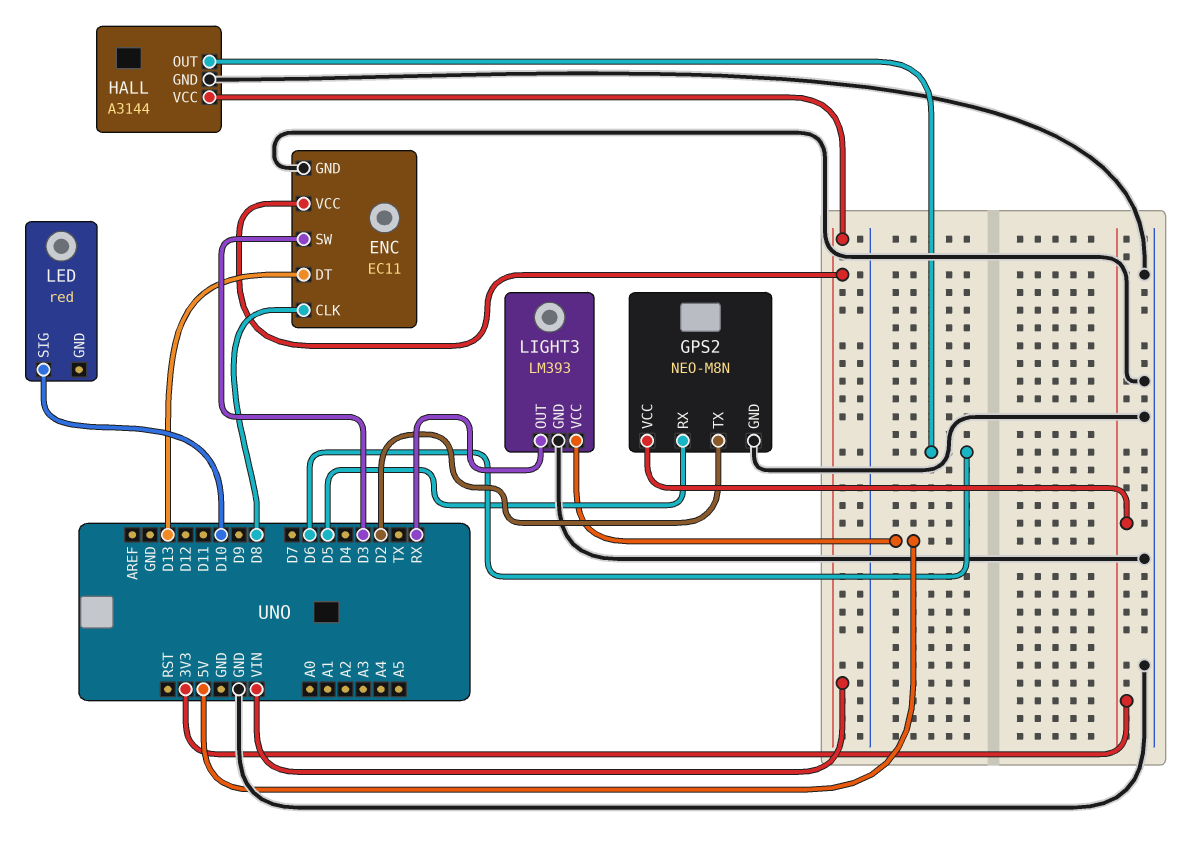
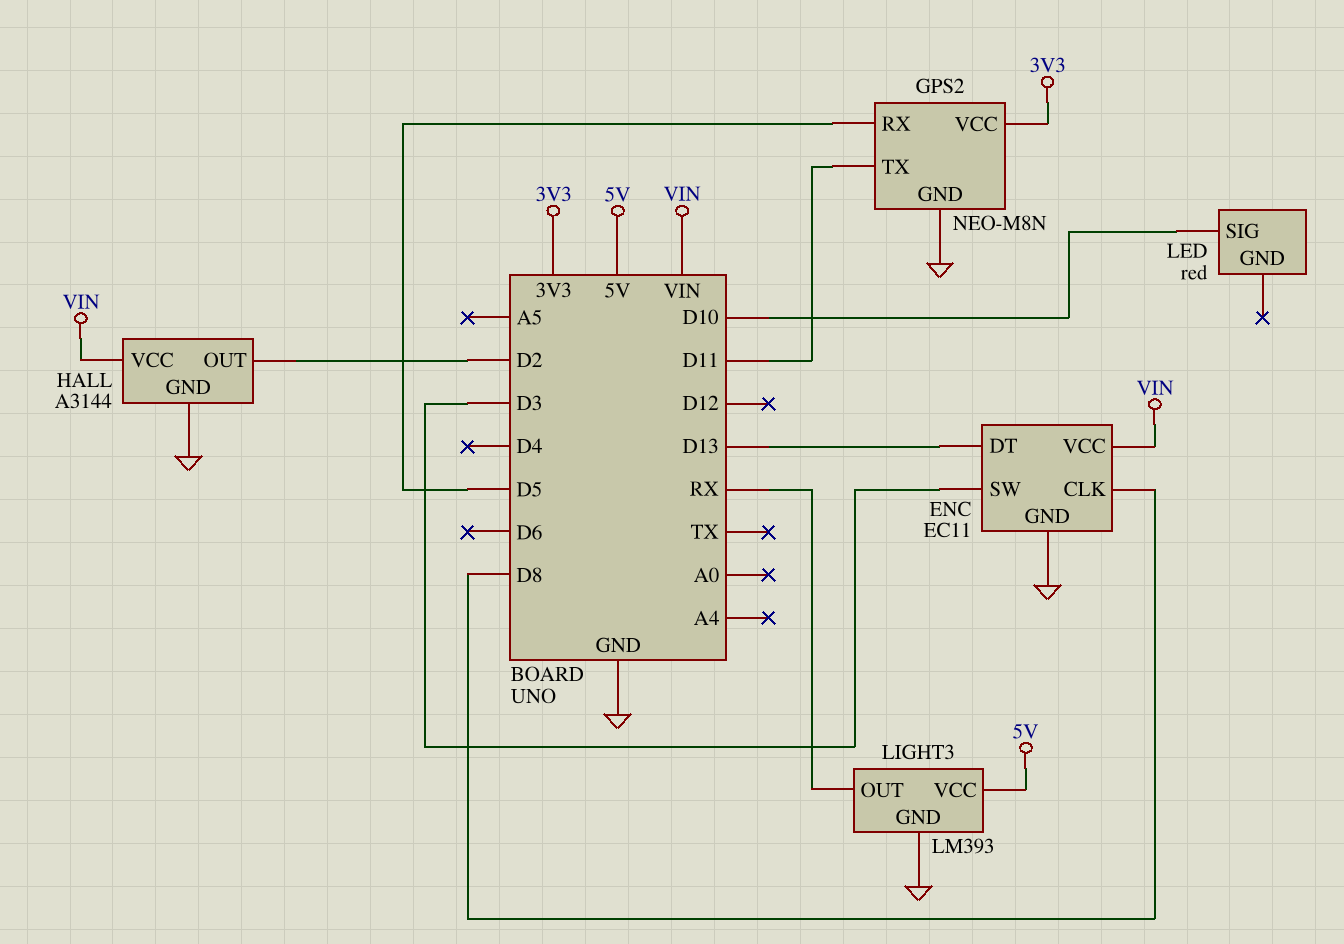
GPS2 pin TX: D2 -> D11
HALL pin OUT: D6 -> D2

